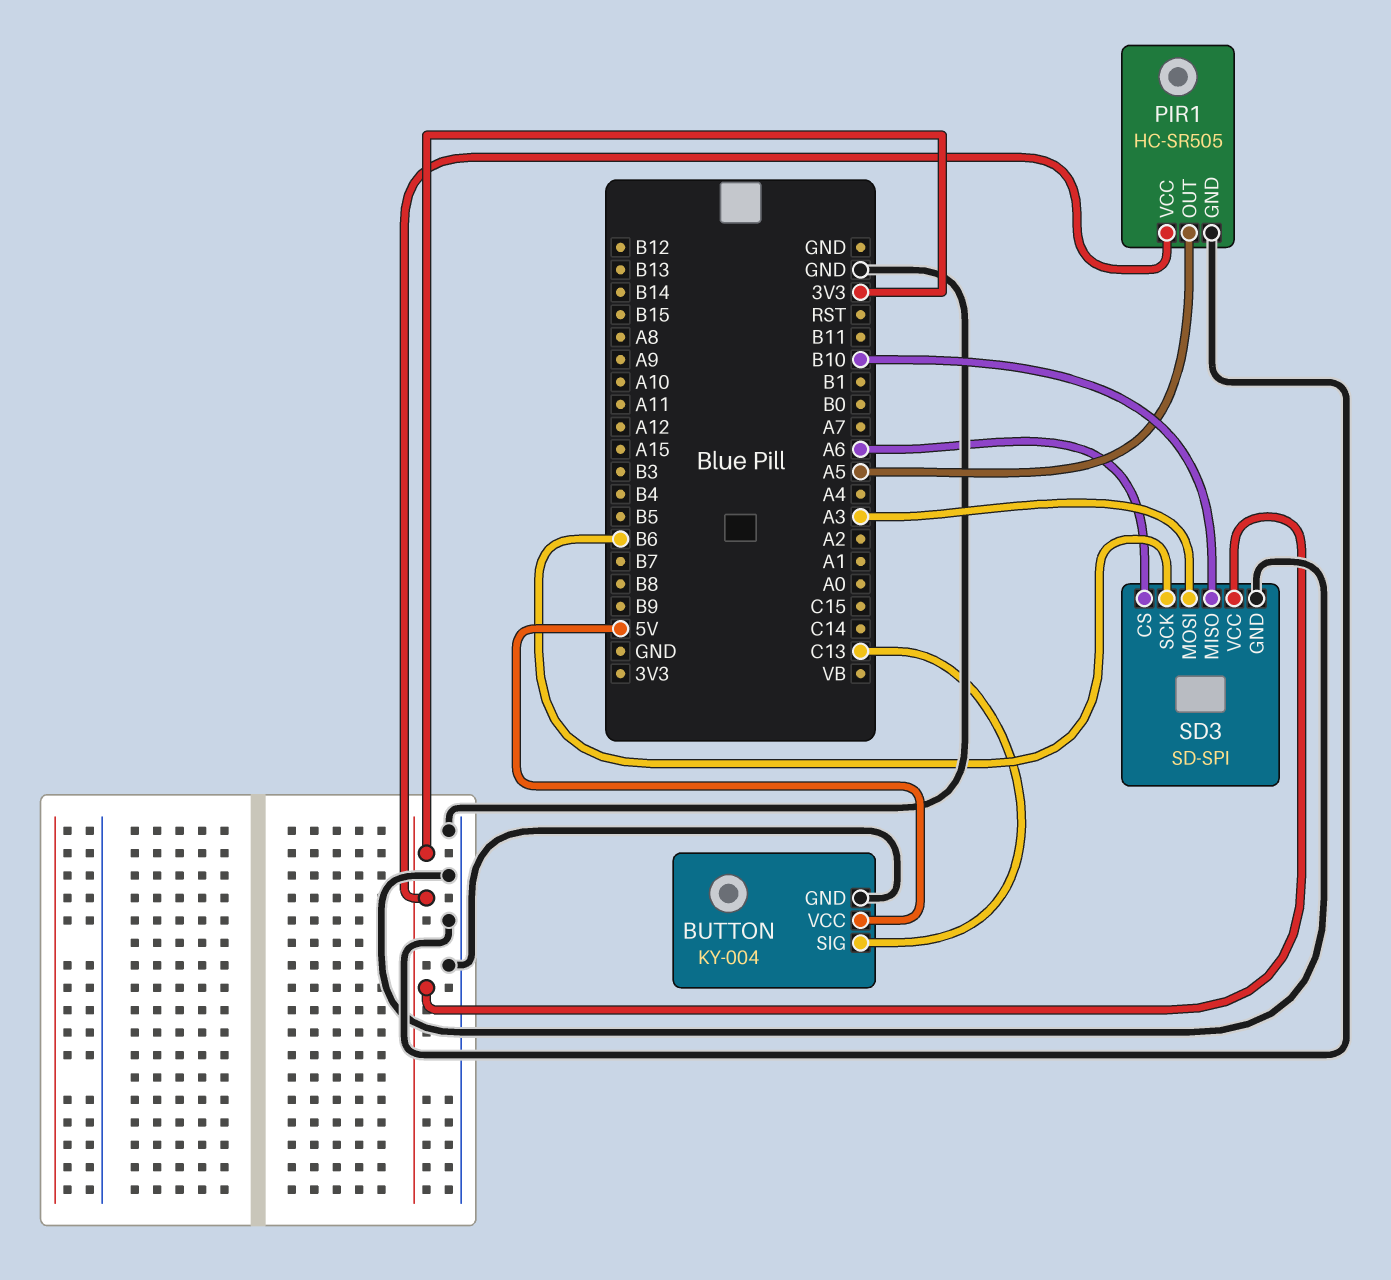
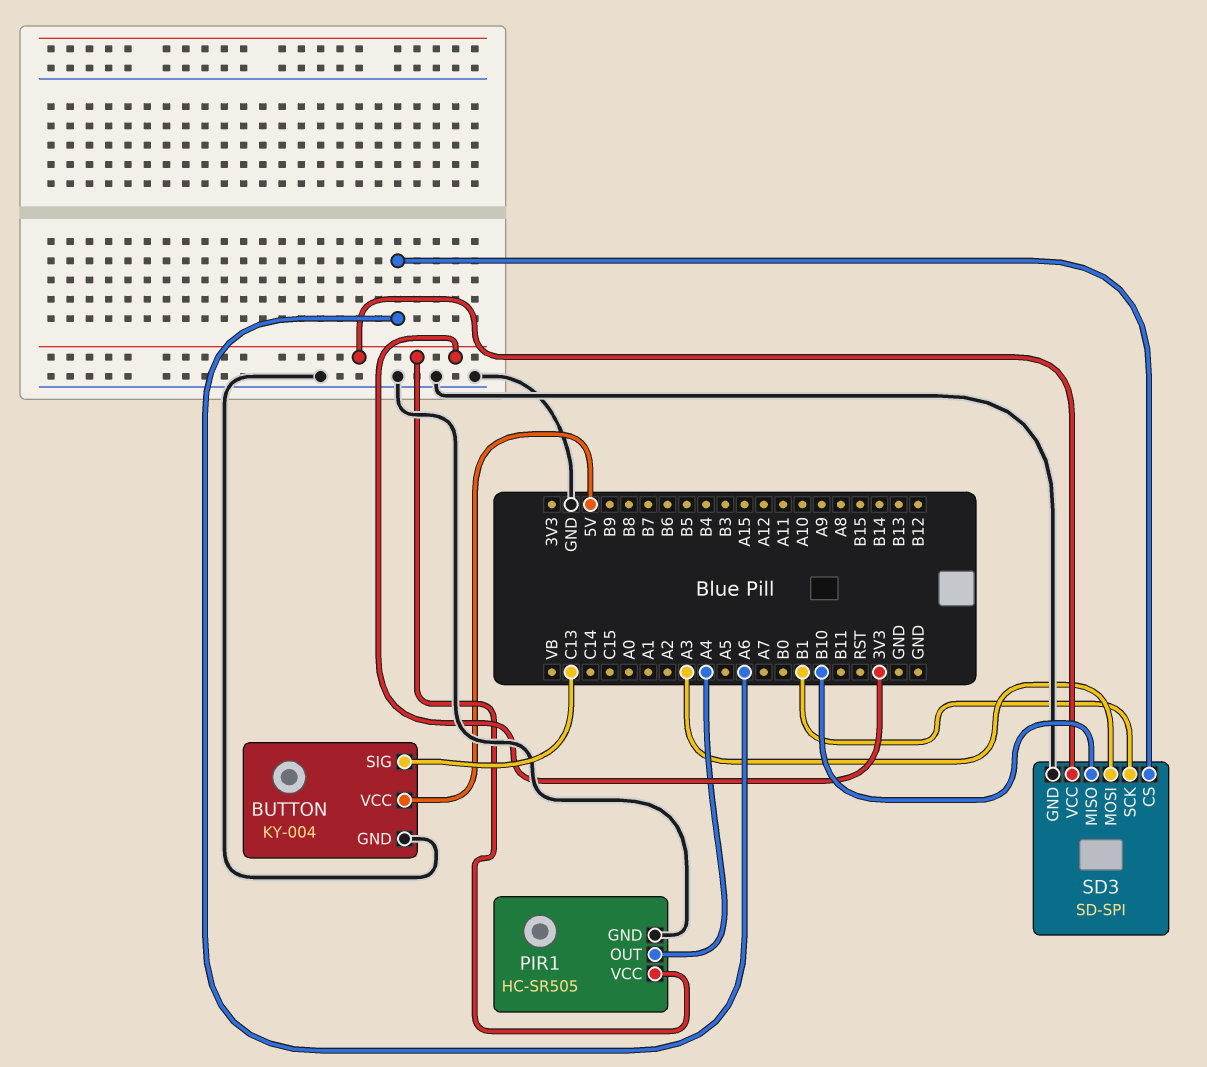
PIR1 pin OUT: A5 -> A4
SD3 pin SCK: B6 -> B1

